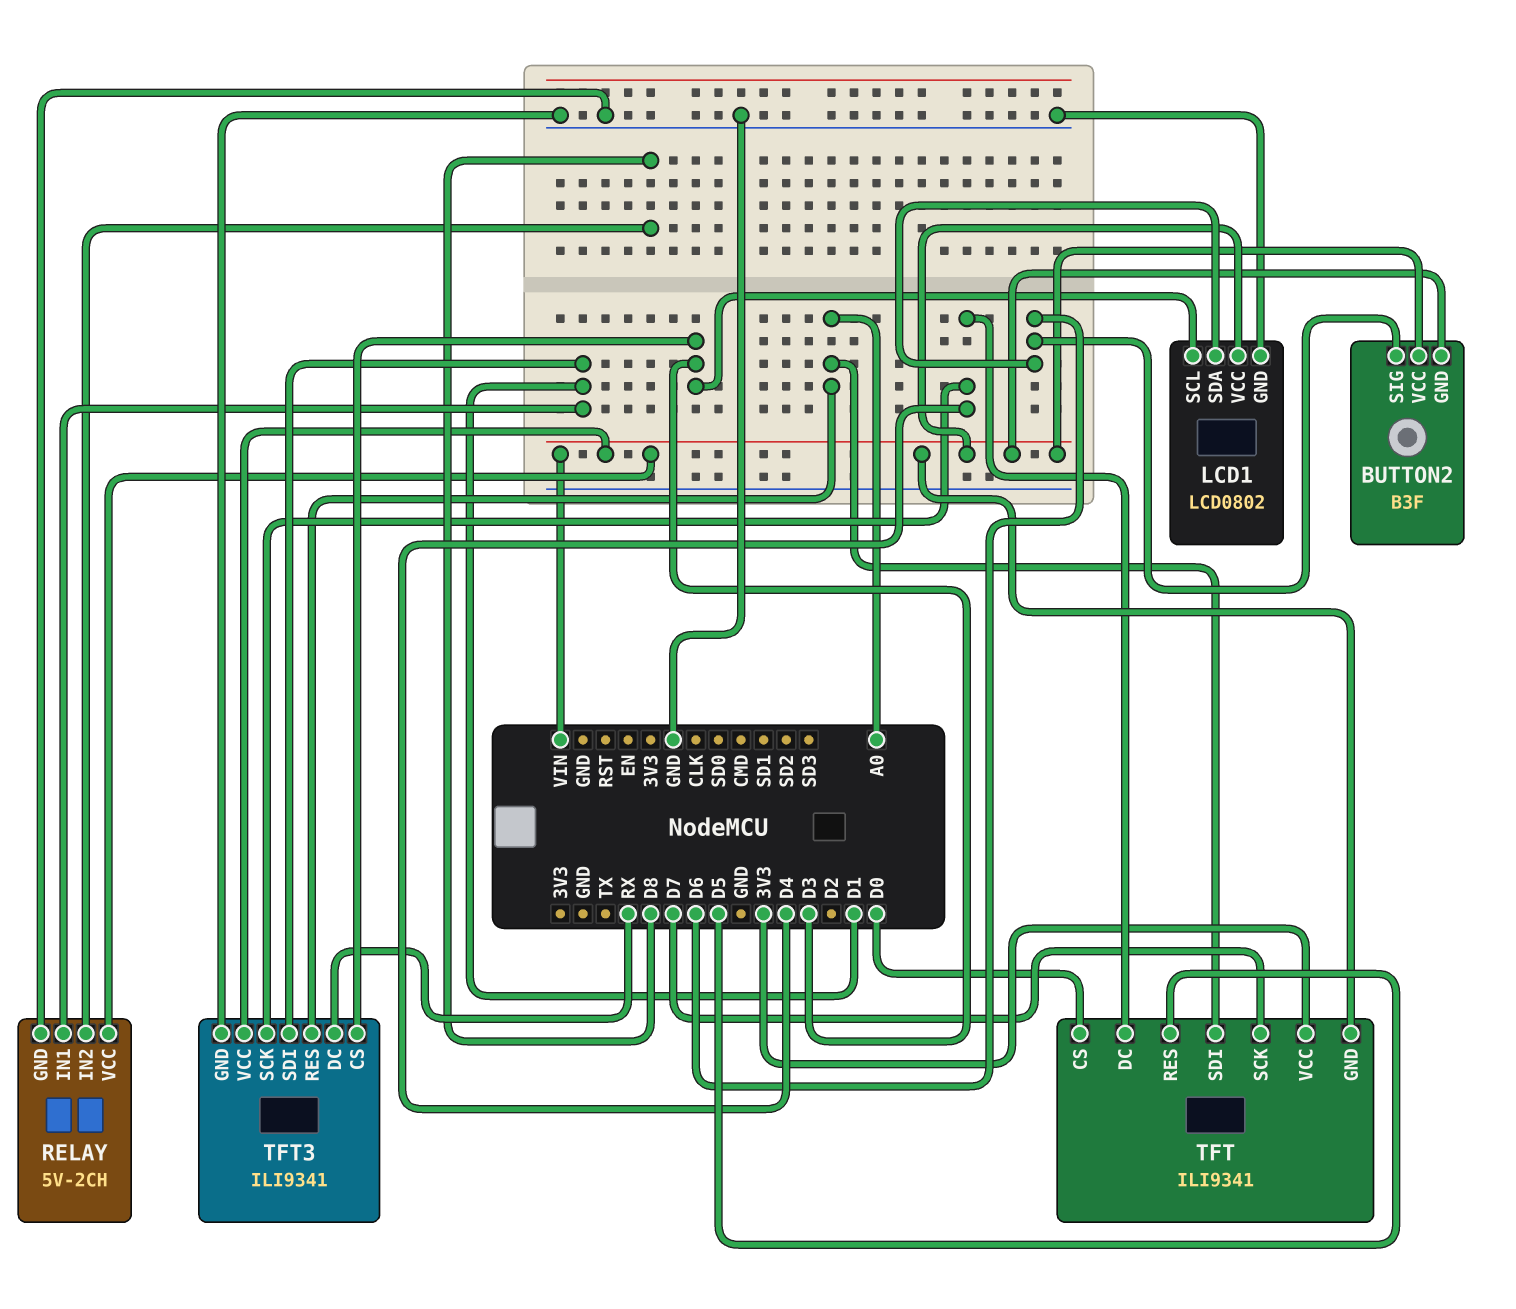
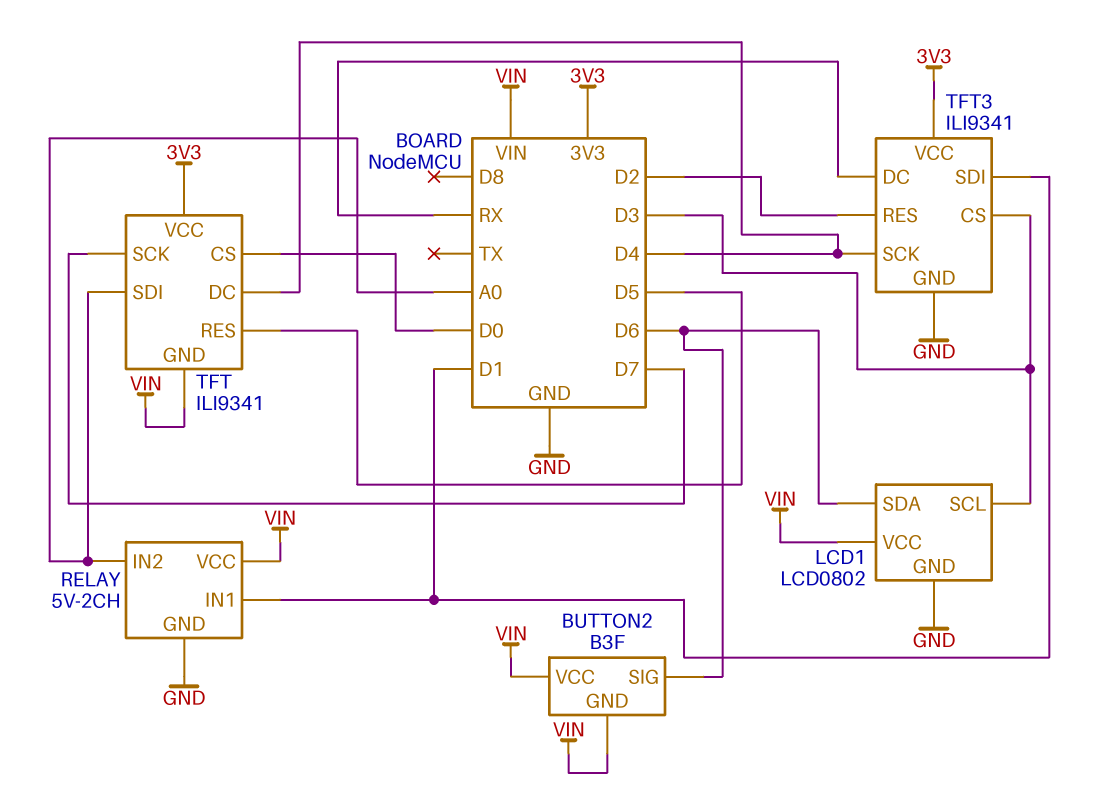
RELAY pin IN2: D8 -> A0
TFT3 pin RES: A0 -> D2
TFT3 pin VCC: VIN -> 3V3

